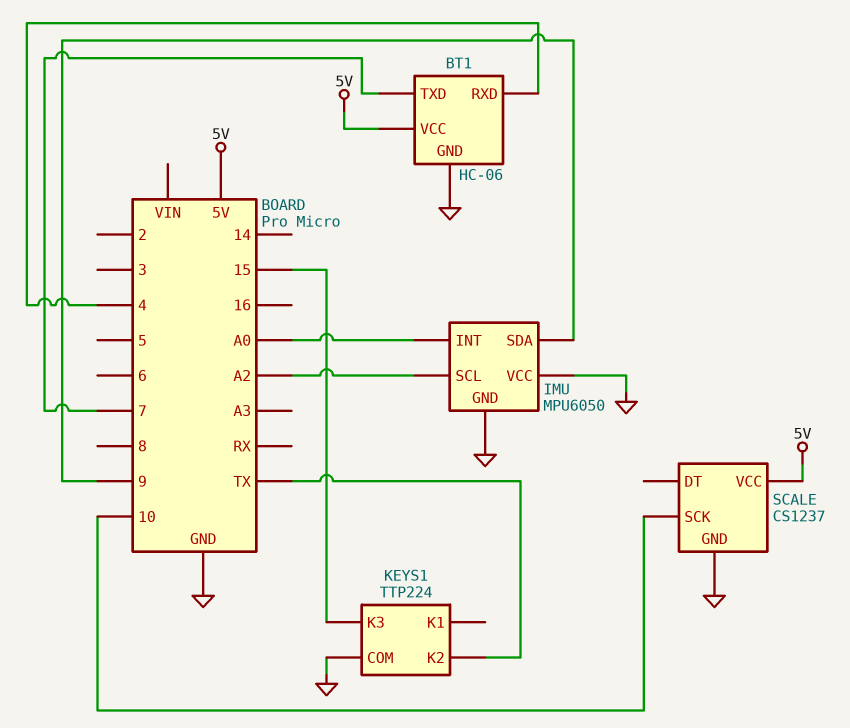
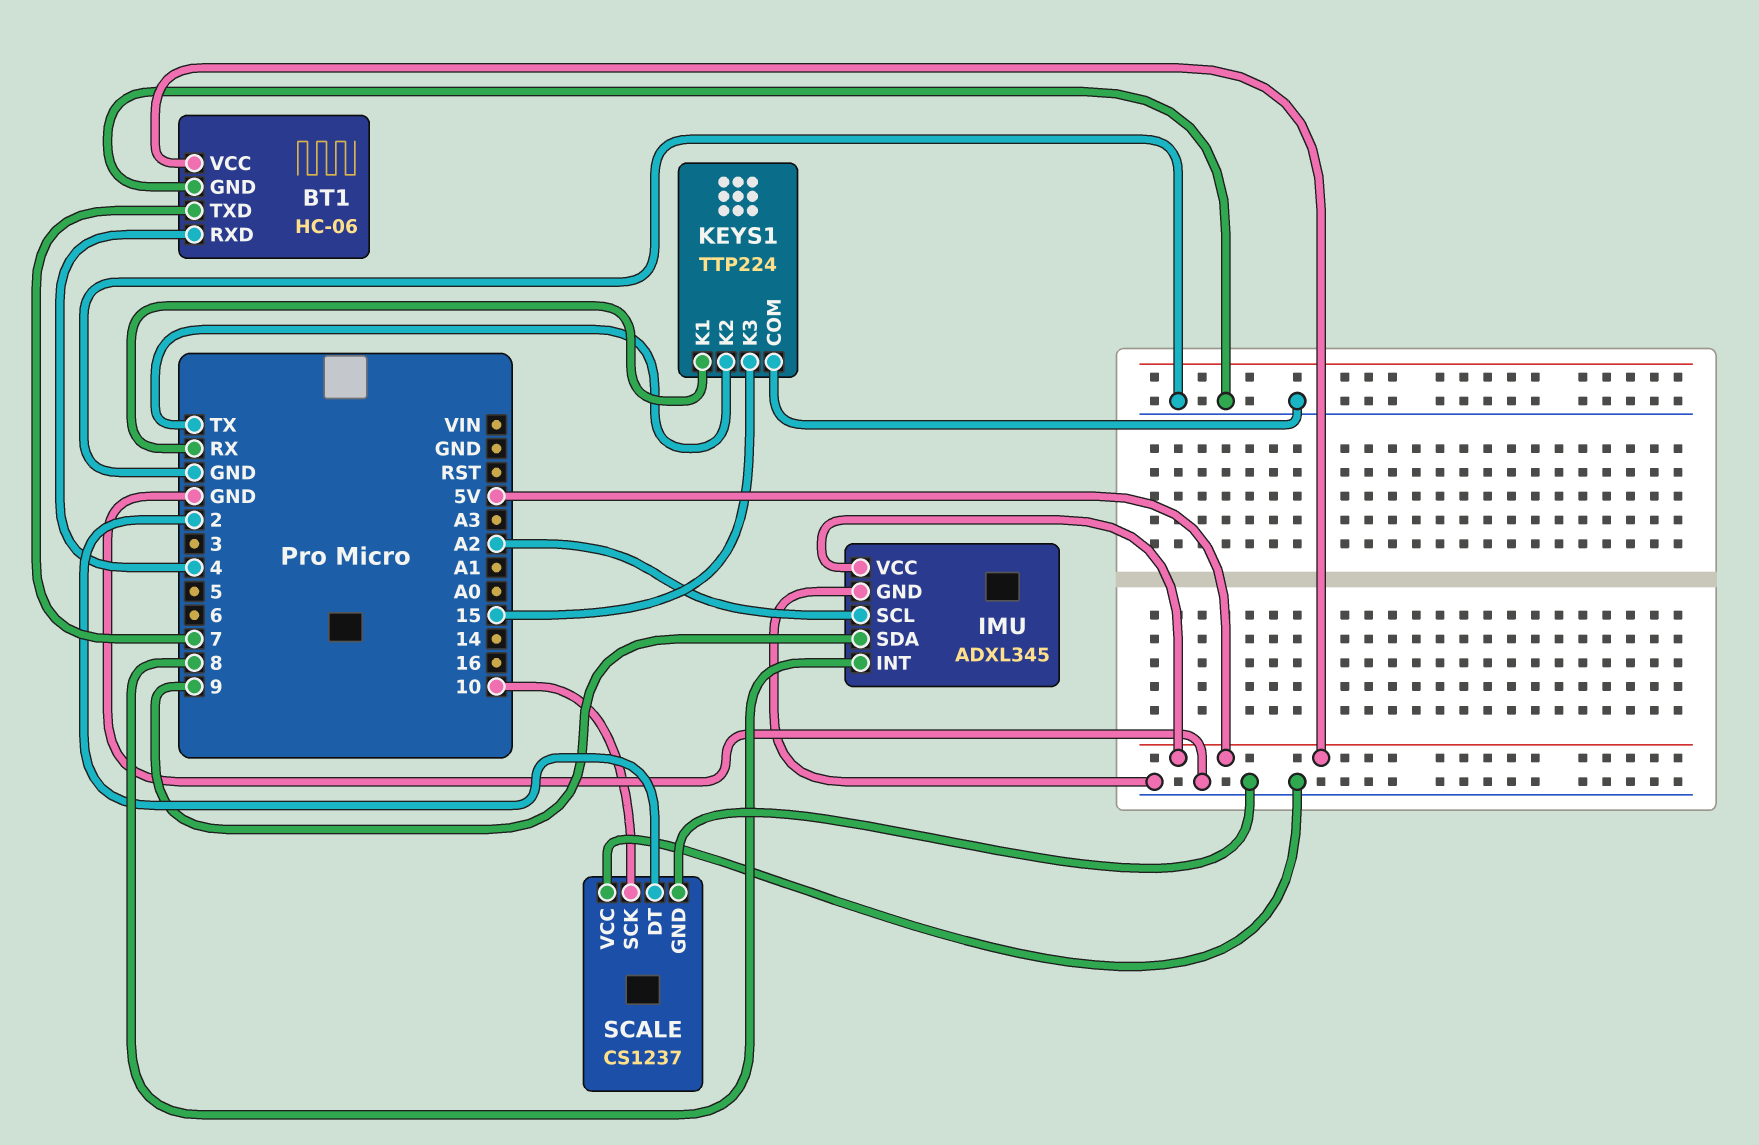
IMU: MPU6050 -> ADXL345
IMU pin INT: A0 -> 8
IMU pin VCC: GND -> 5V
KEYS1 pin K1: none -> RX
SCALE pin DT: none -> 2
SCALE pin VCC: 5V -> GND

